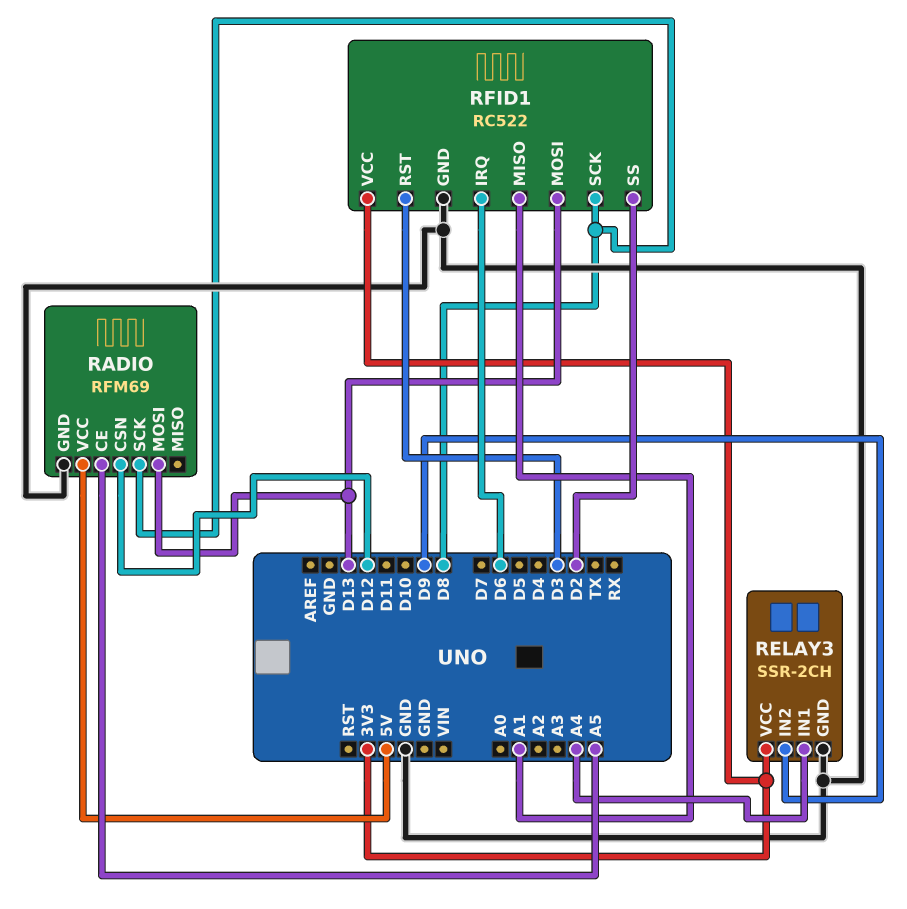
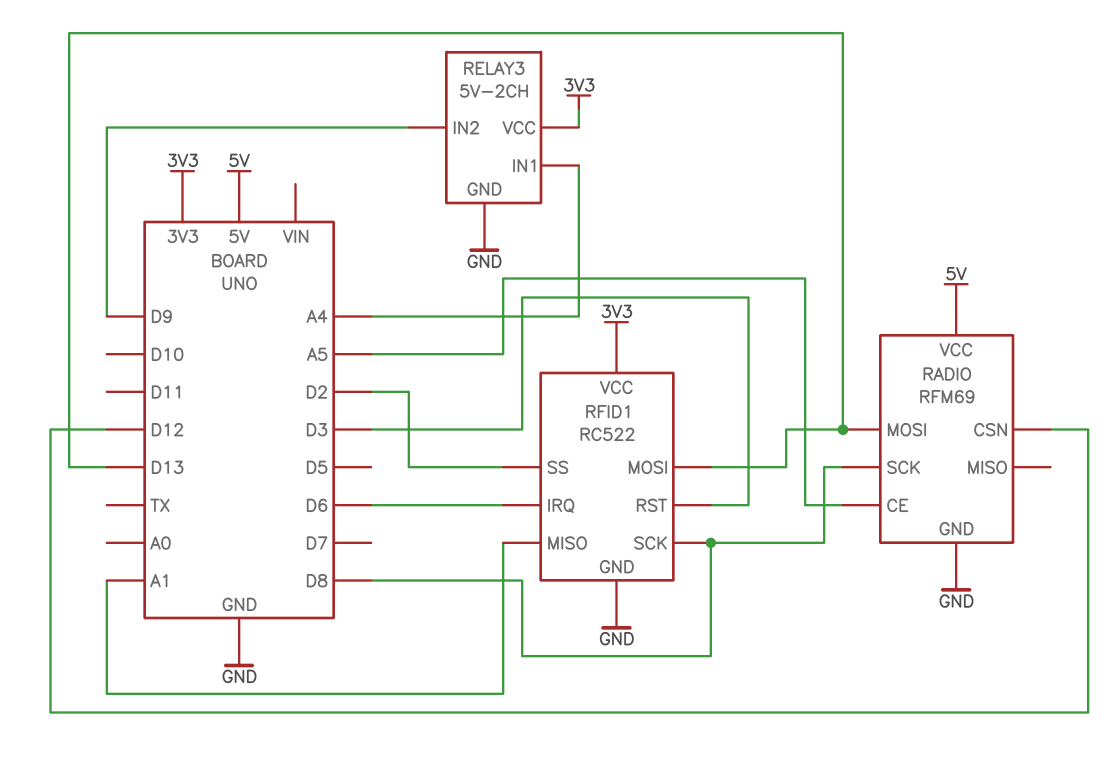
RELAY3: SSR-2CH -> 5V-2CH

